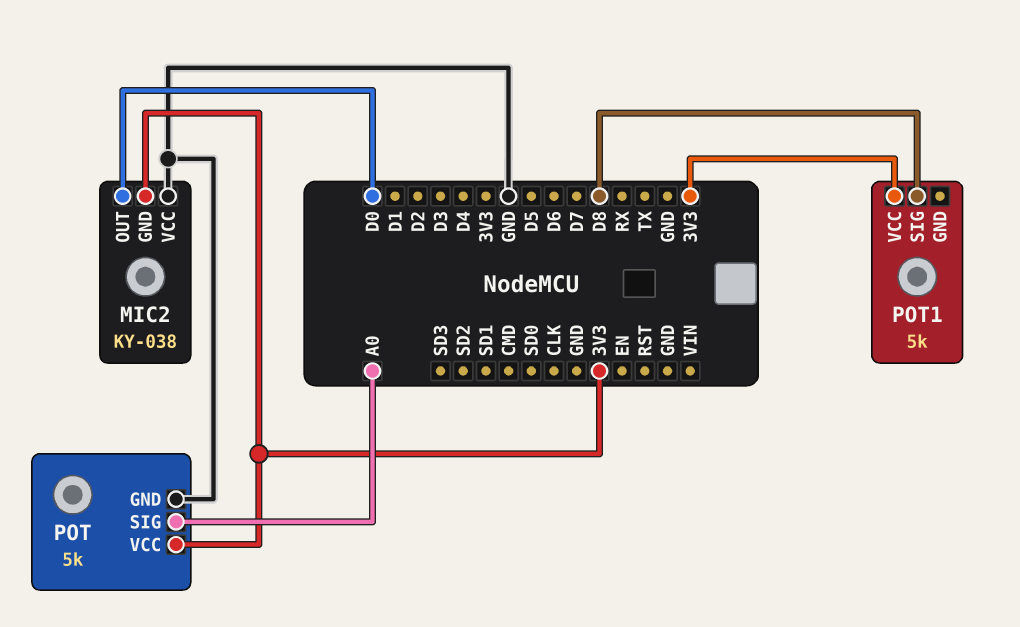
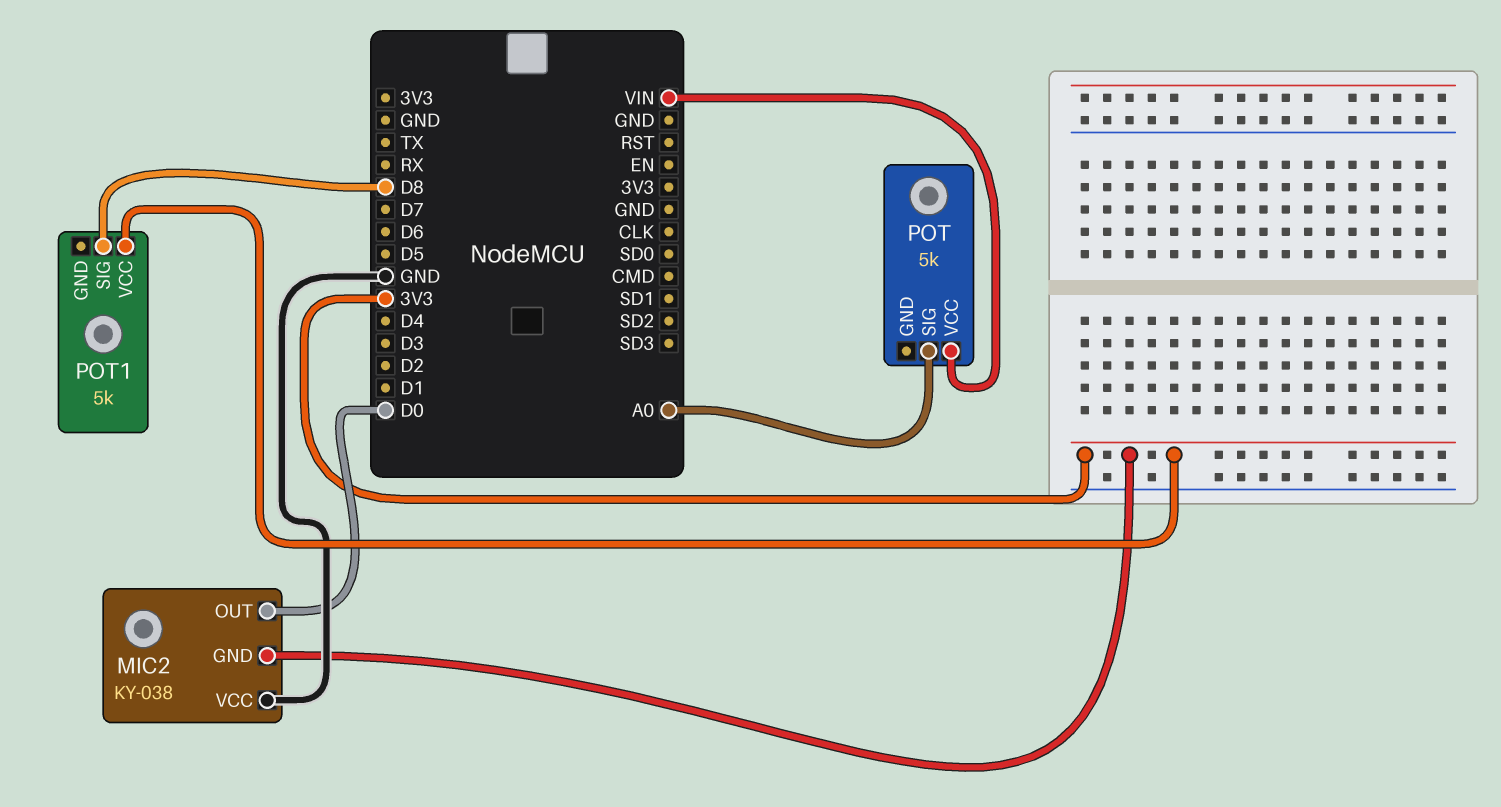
POT pin GND: GND -> none
POT pin VCC: 3V3 -> VIN

